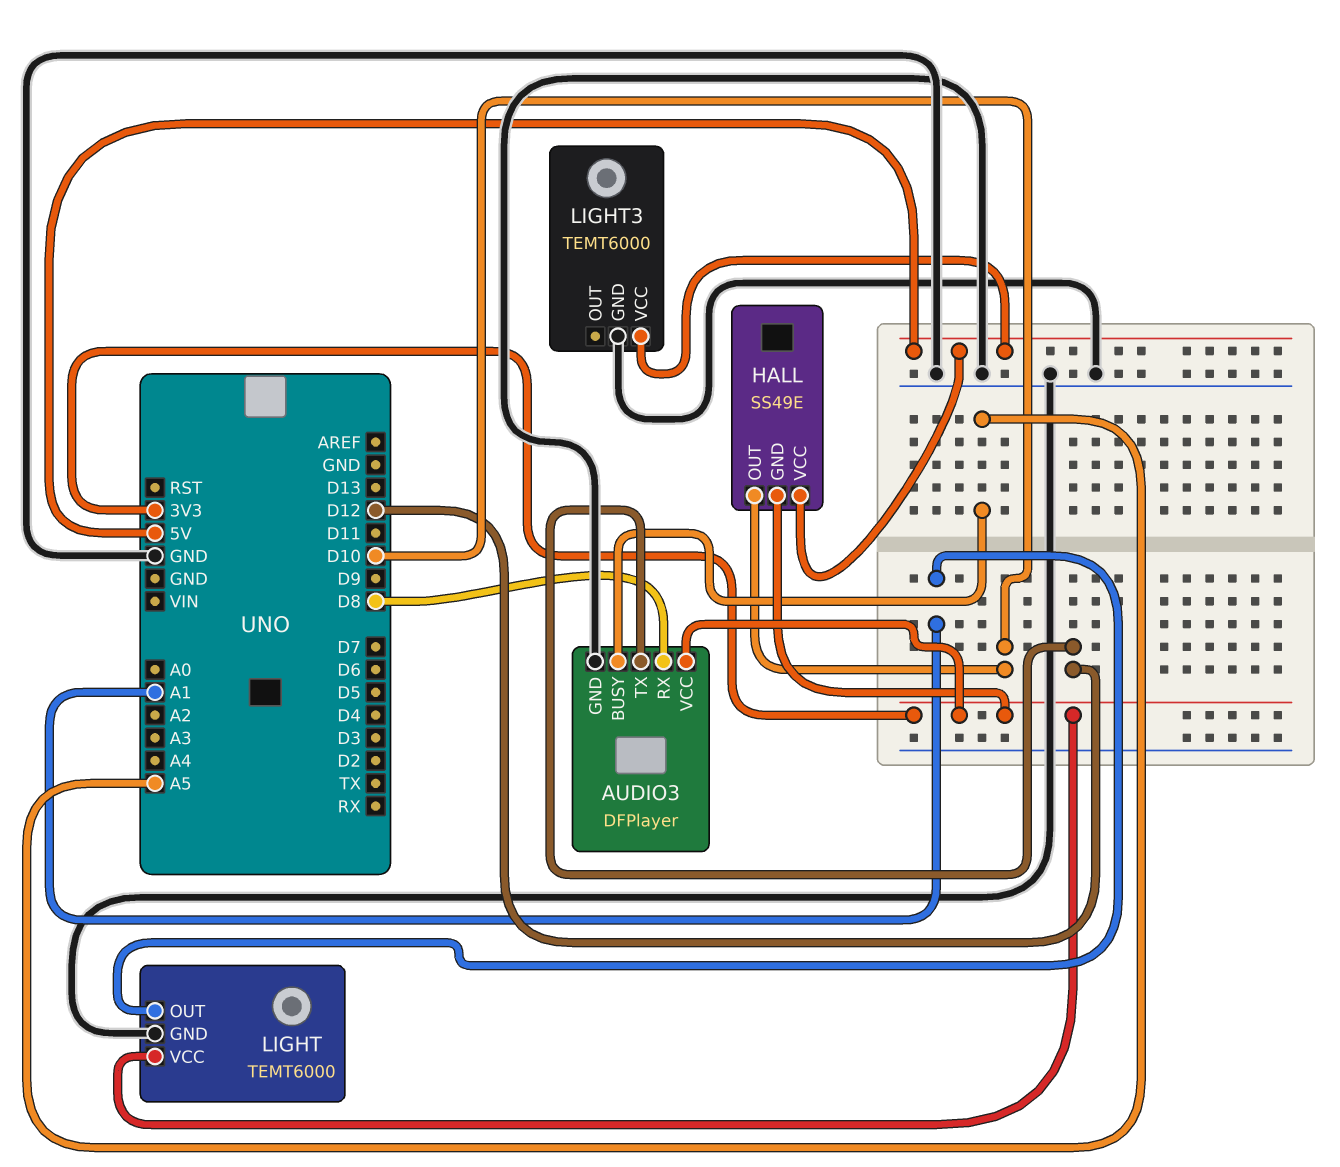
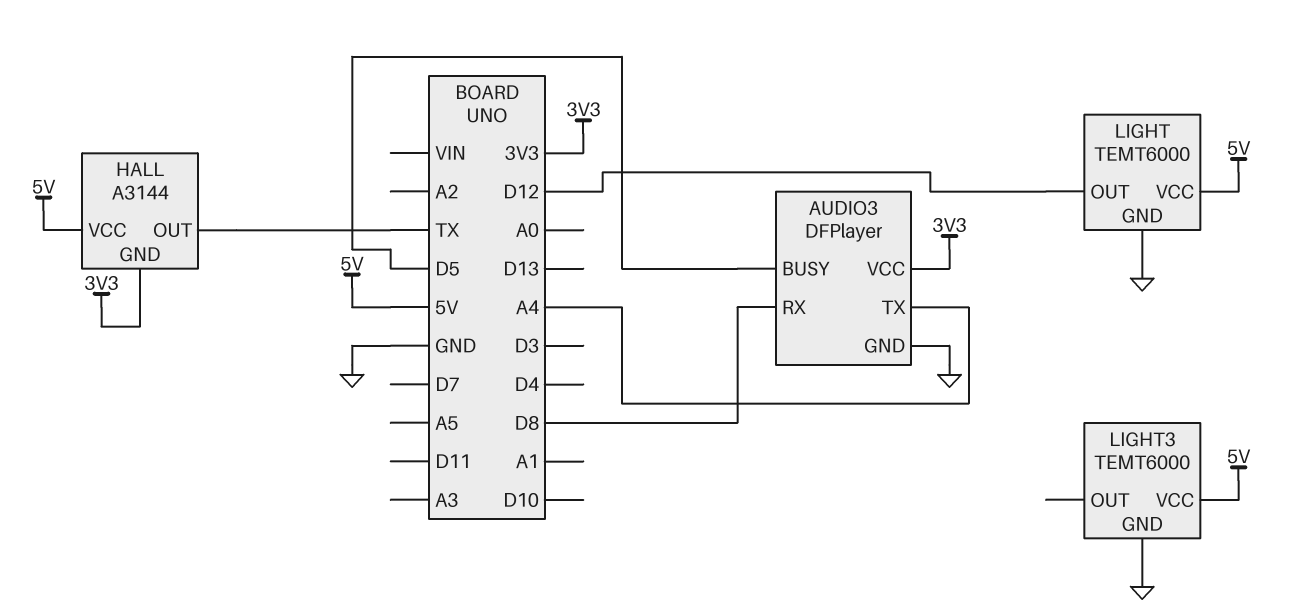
AUDIO3 pin BUSY: A5 -> D5
AUDIO3 pin TX: D12 -> A4
HALL: SS49E -> A3144
HALL pin OUT: D10 -> TX
LIGHT pin OUT: A1 -> D12
LIGHT pin VCC: 3V3 -> 5V

